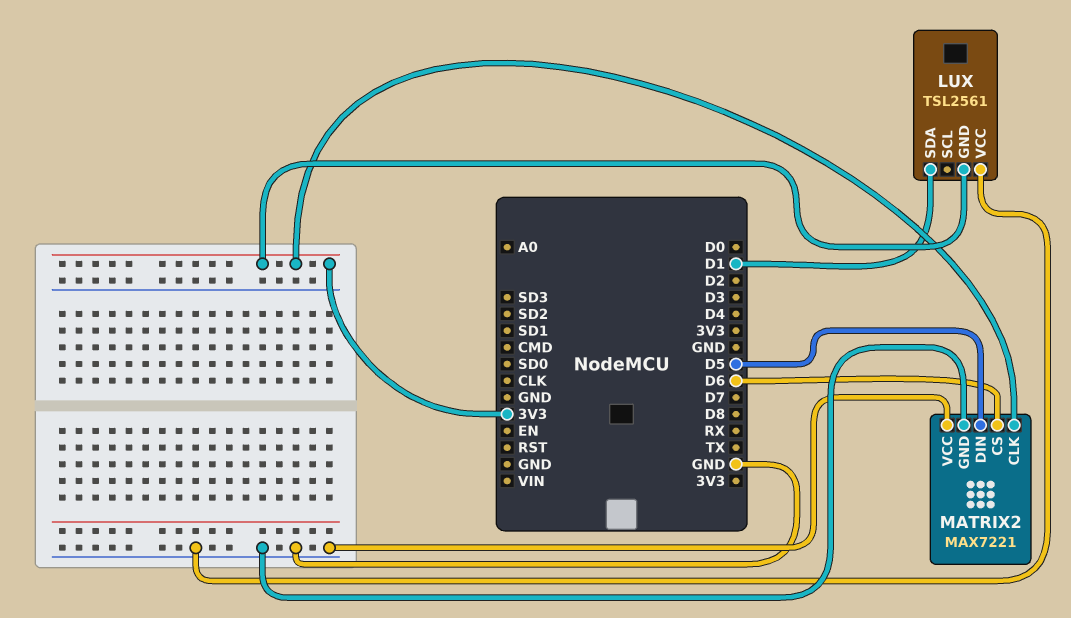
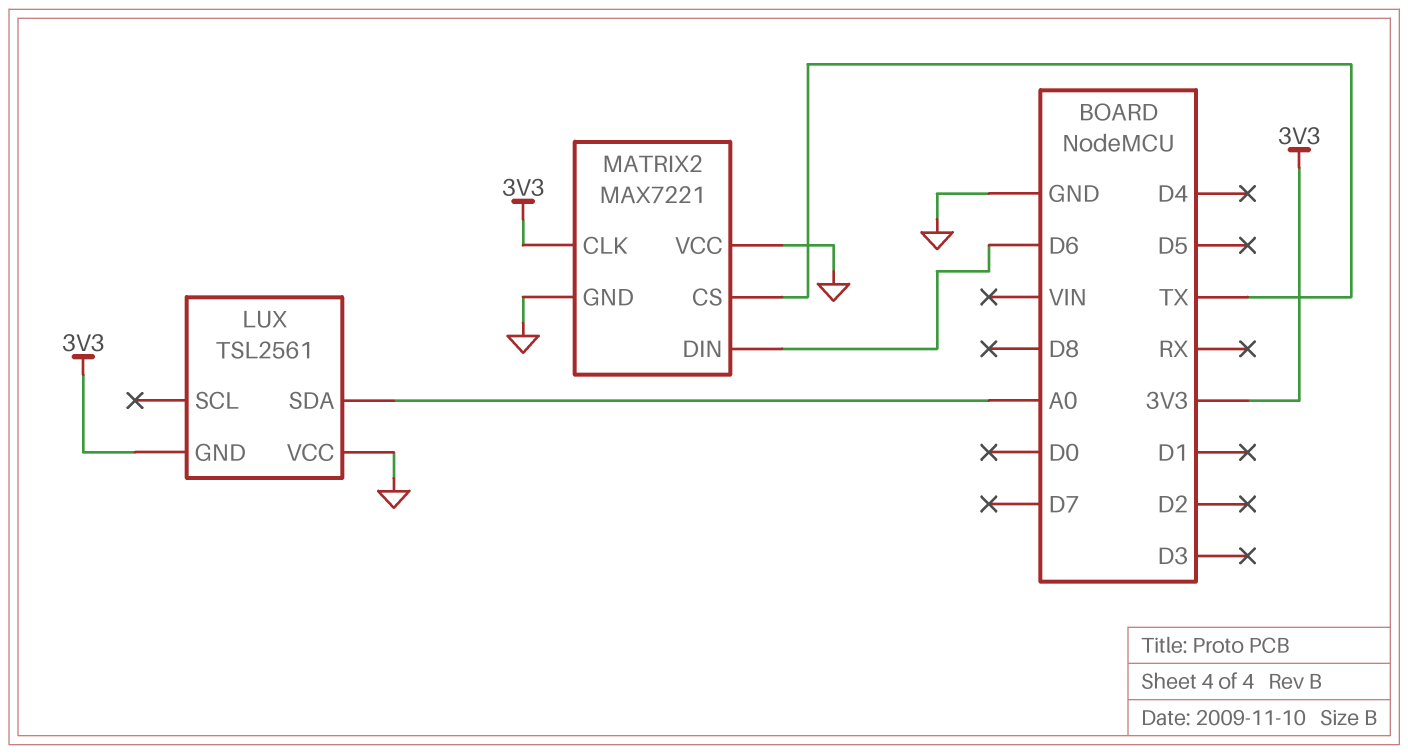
LUX pin SDA: D1 -> A0
MATRIX2 pin CS: D6 -> TX
MATRIX2 pin DIN: D5 -> D6

